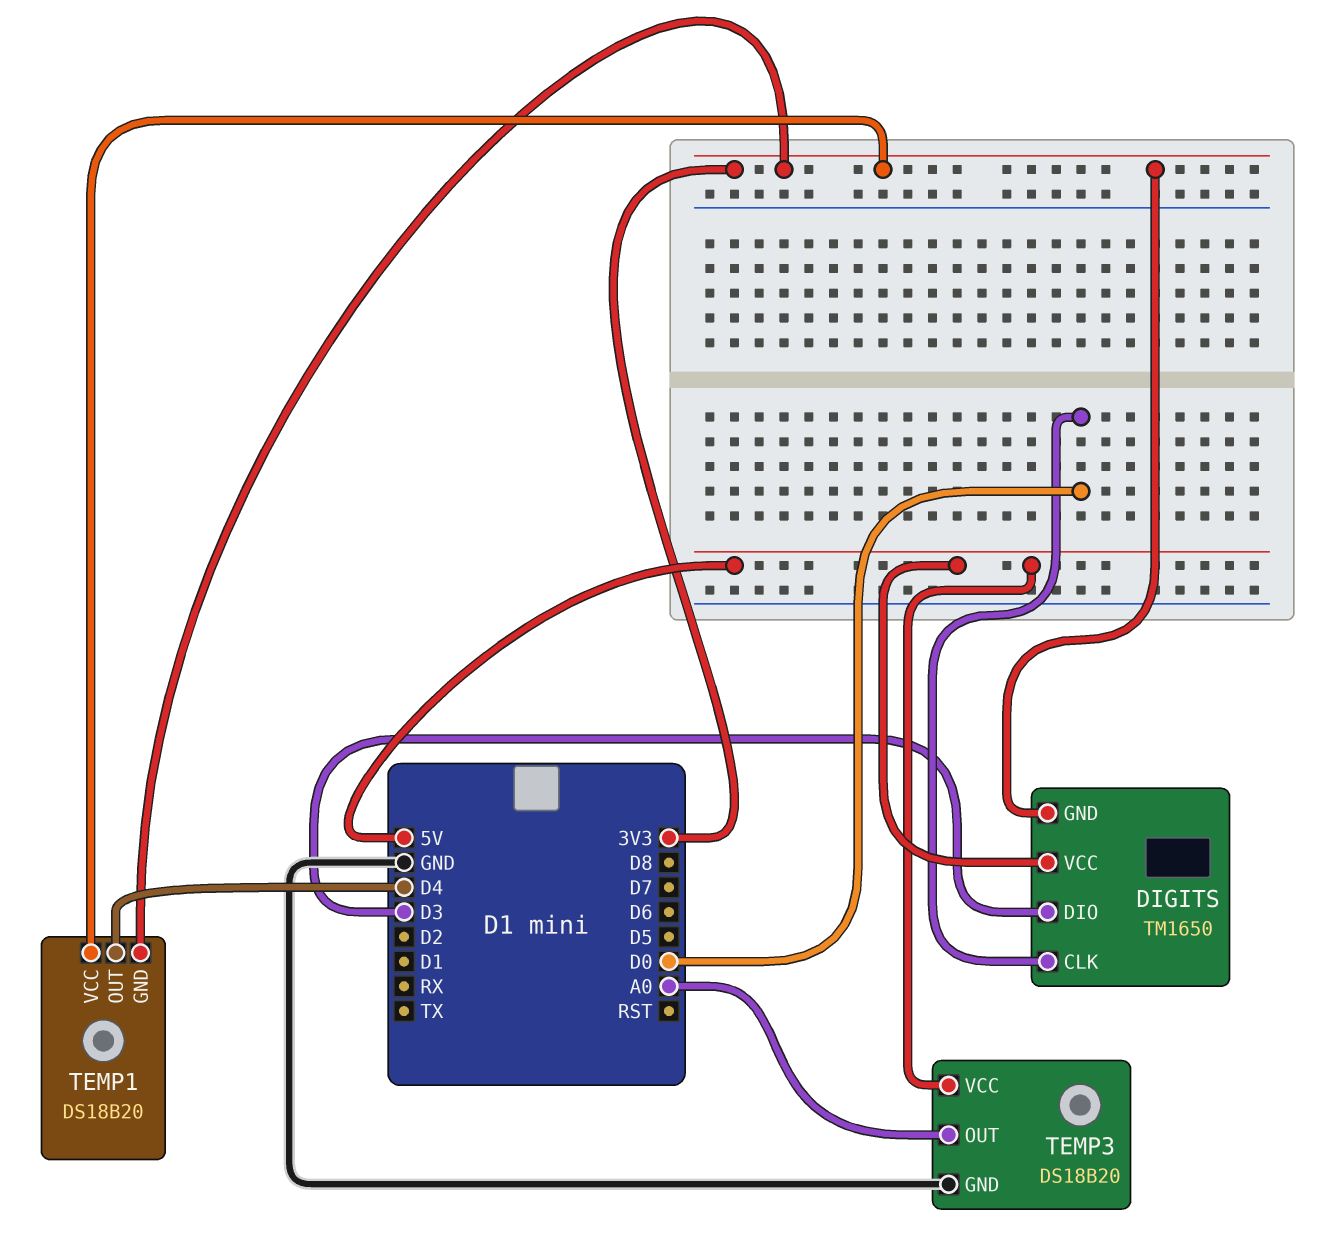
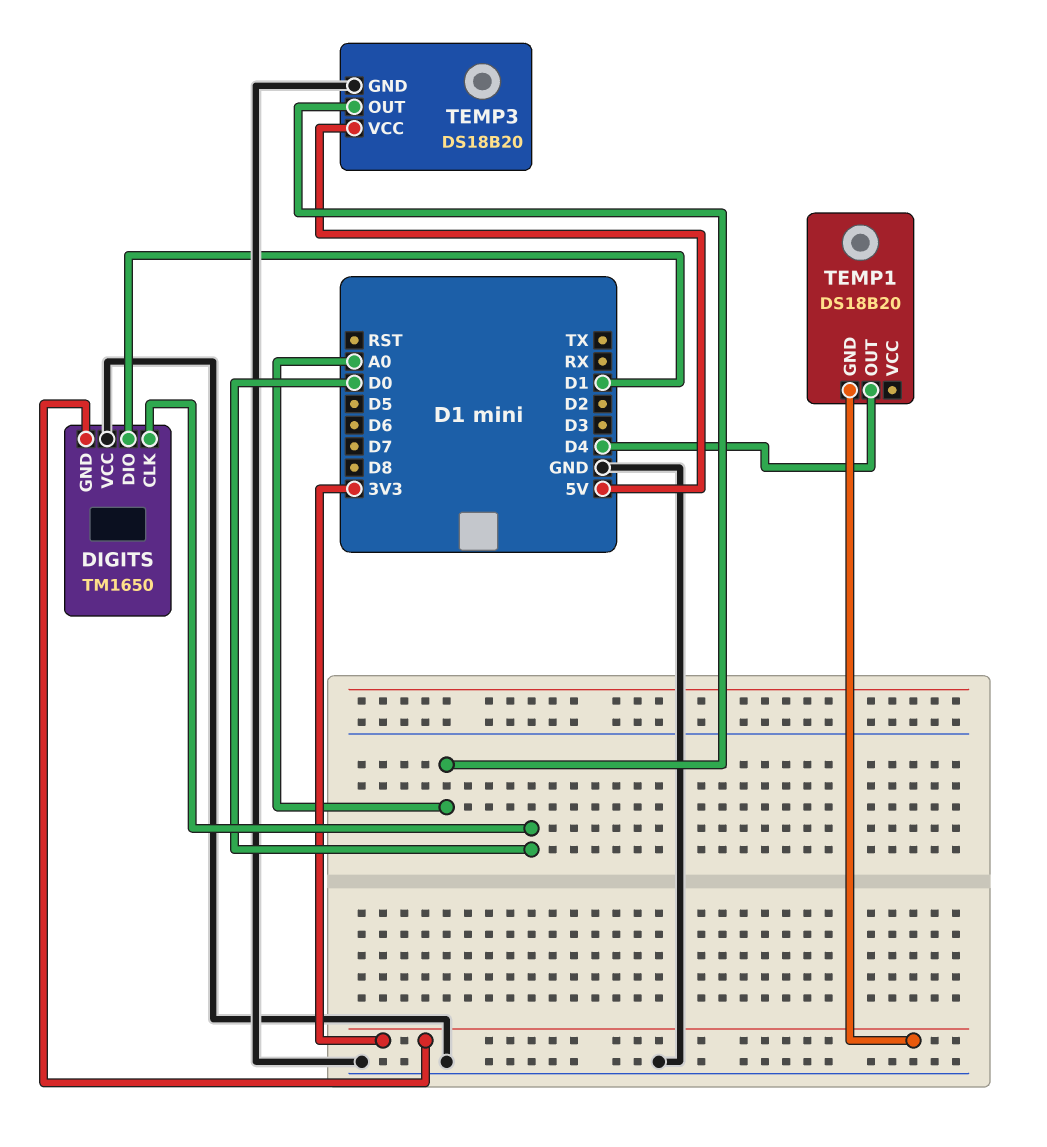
DIGITS pin DIO: D3 -> D1
DIGITS pin VCC: 5V -> GND
TEMP1 pin VCC: 3V3 -> none

